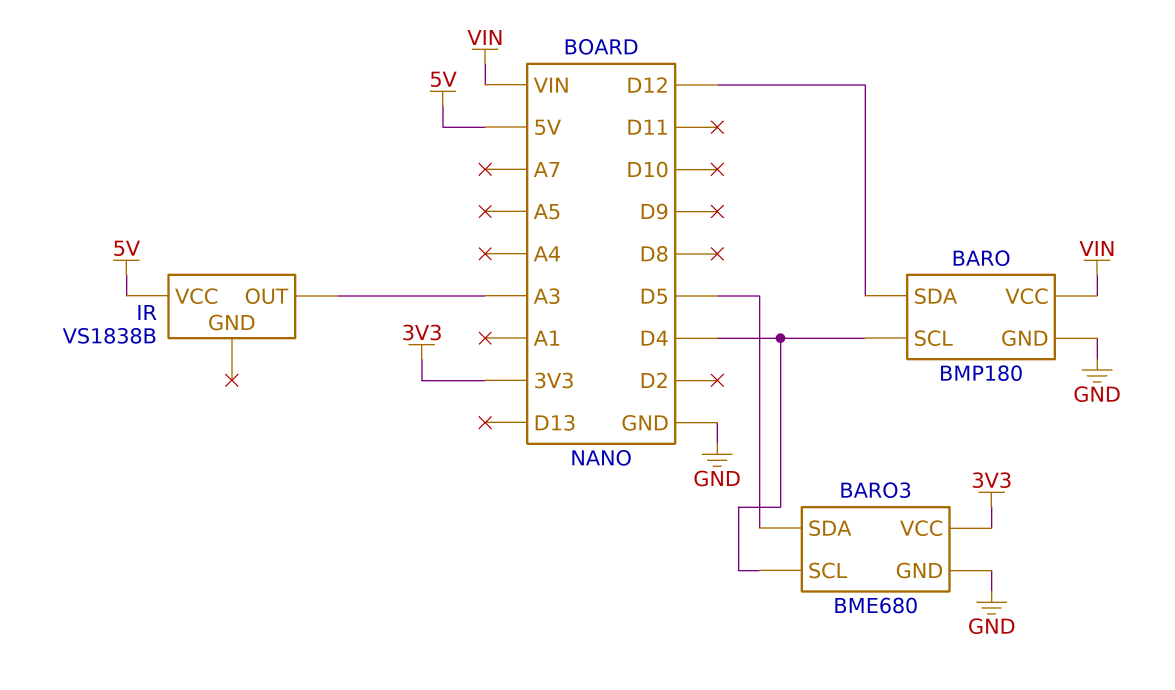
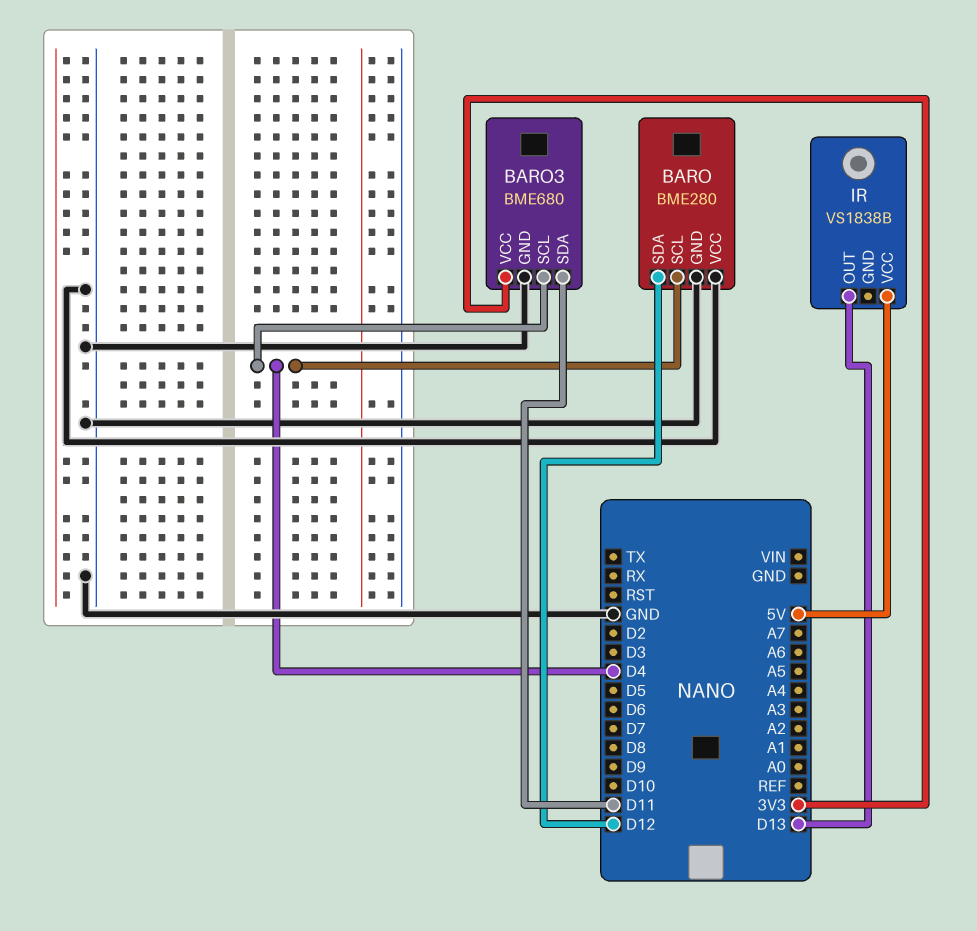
BARO: BMP180 -> BME280
BARO pin VCC: VIN -> GND
BARO3 pin SDA: D5 -> D11
IR pin OUT: A3 -> D13

